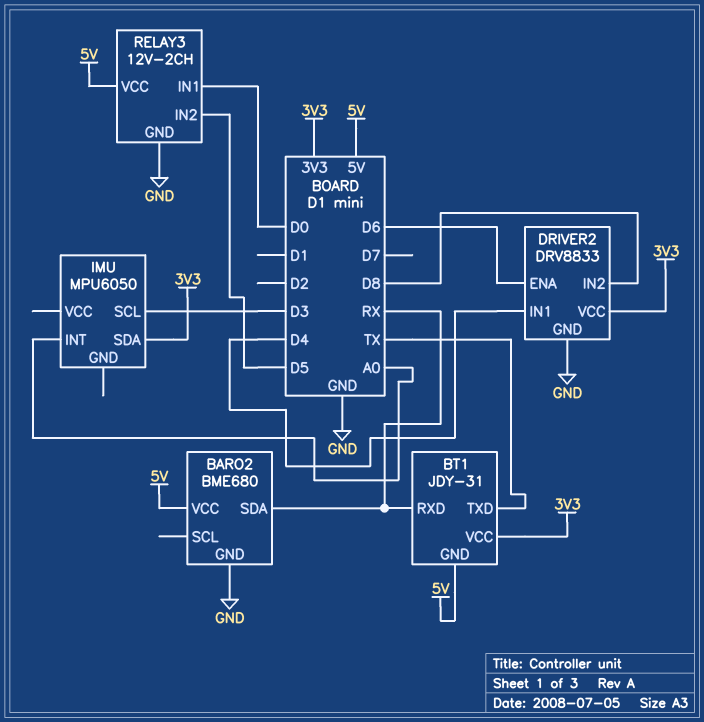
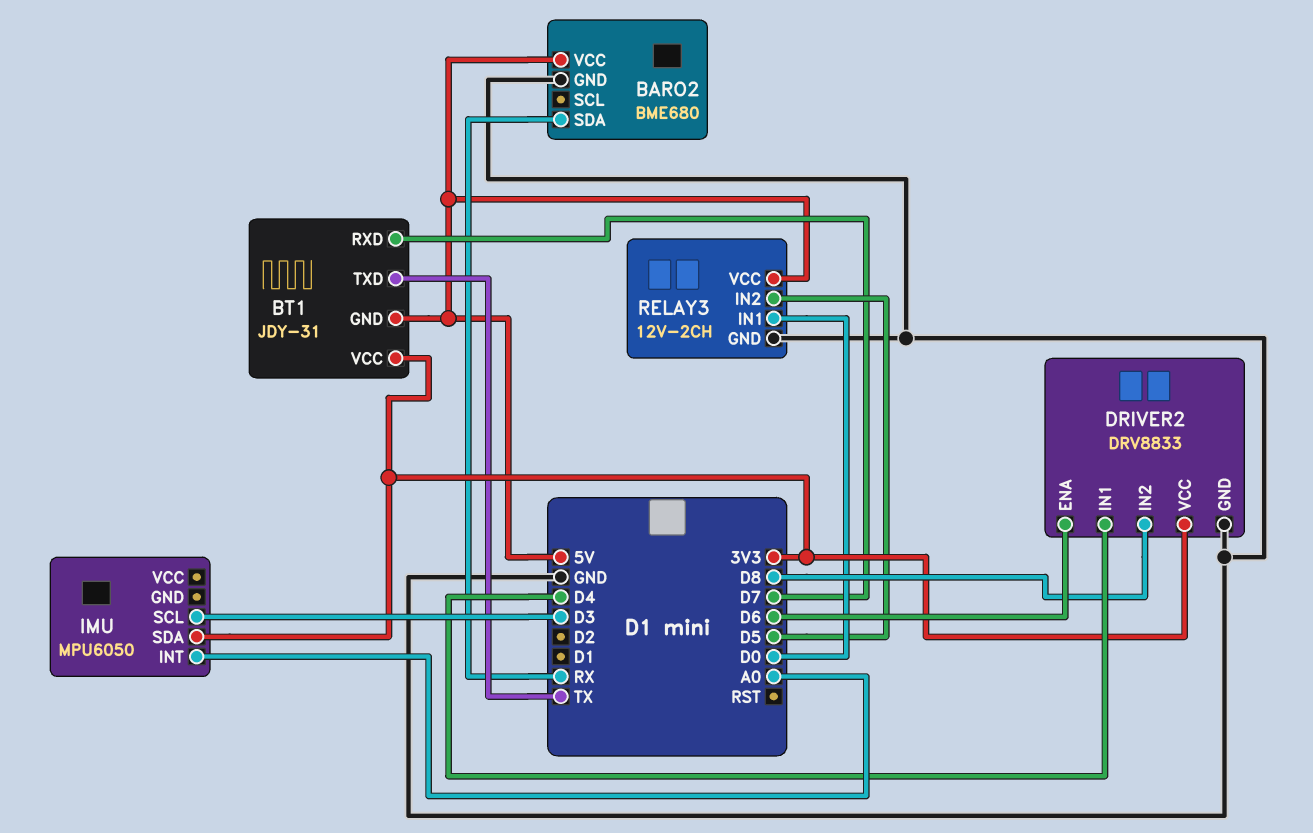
BT1 pin RXD: RX -> D7

